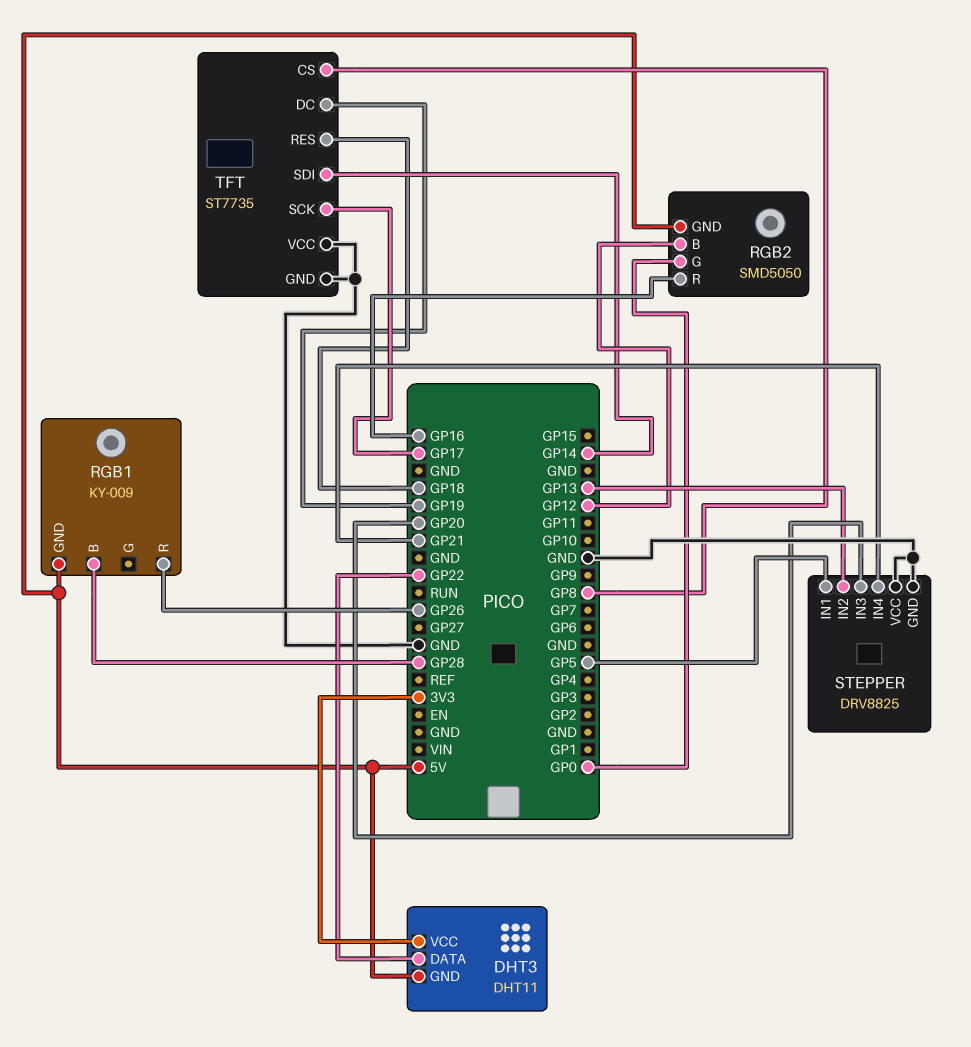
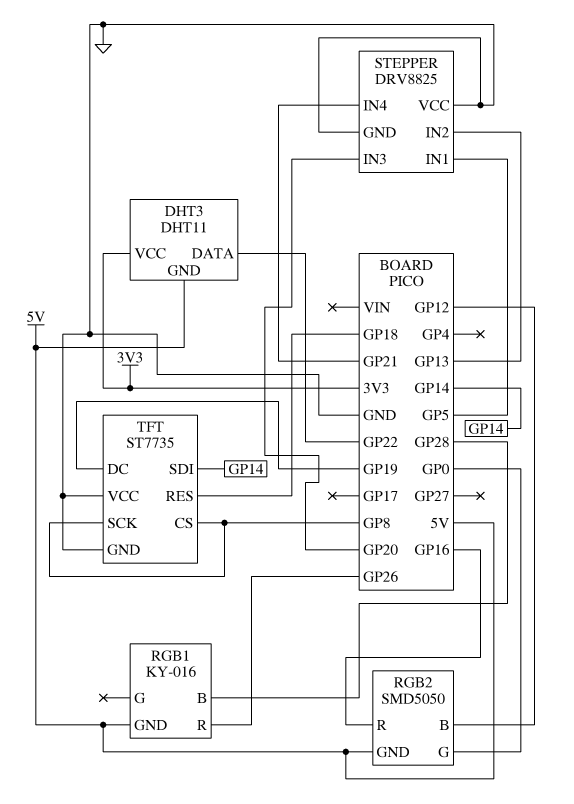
RGB1: KY-009 -> KY-016
TFT pin SCK: GP17 -> GP8

